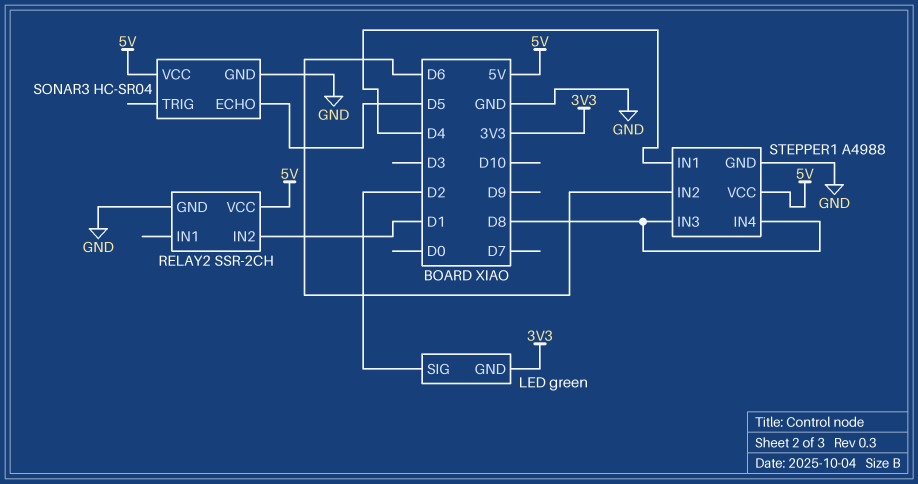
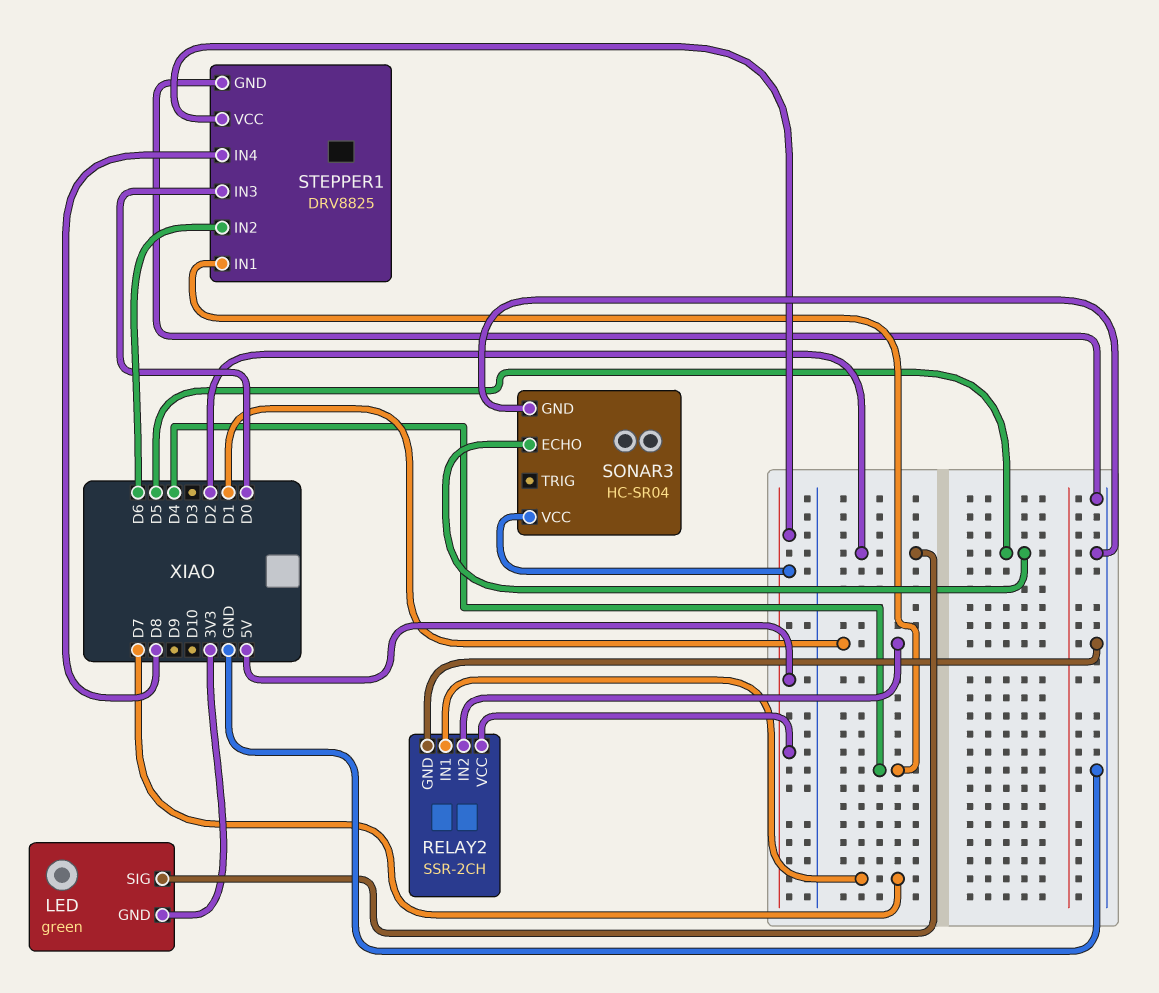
RELAY2 pin IN1: none -> D7
STEPPER1: A4988 -> DRV8825
STEPPER1 pin IN3: D8 -> D0

